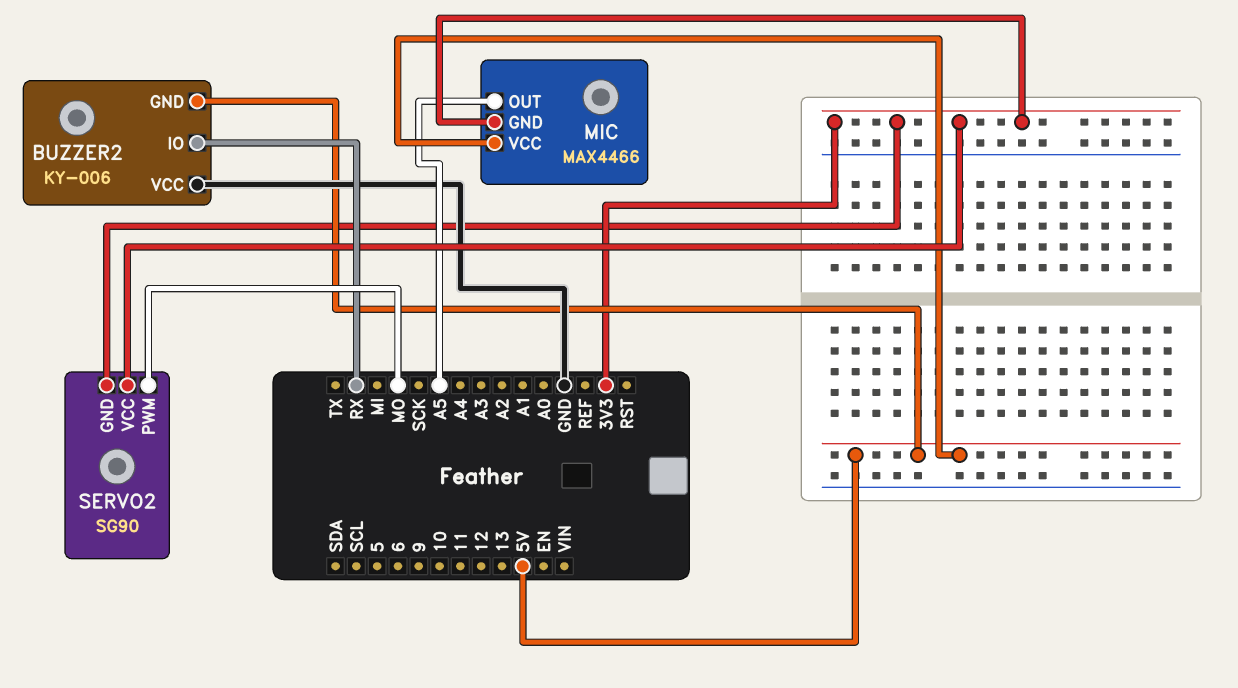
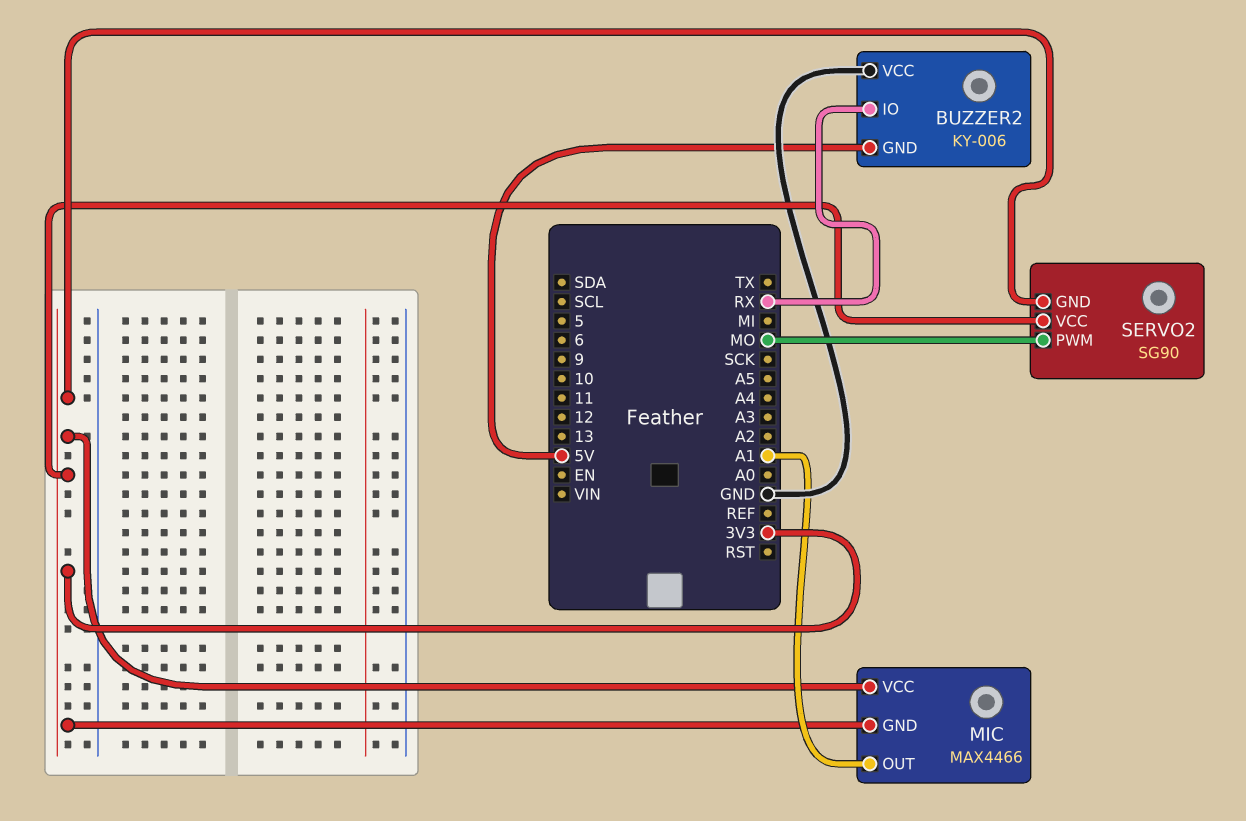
MIC pin OUT: A5 -> A1
MIC pin VCC: 5V -> 3V3

